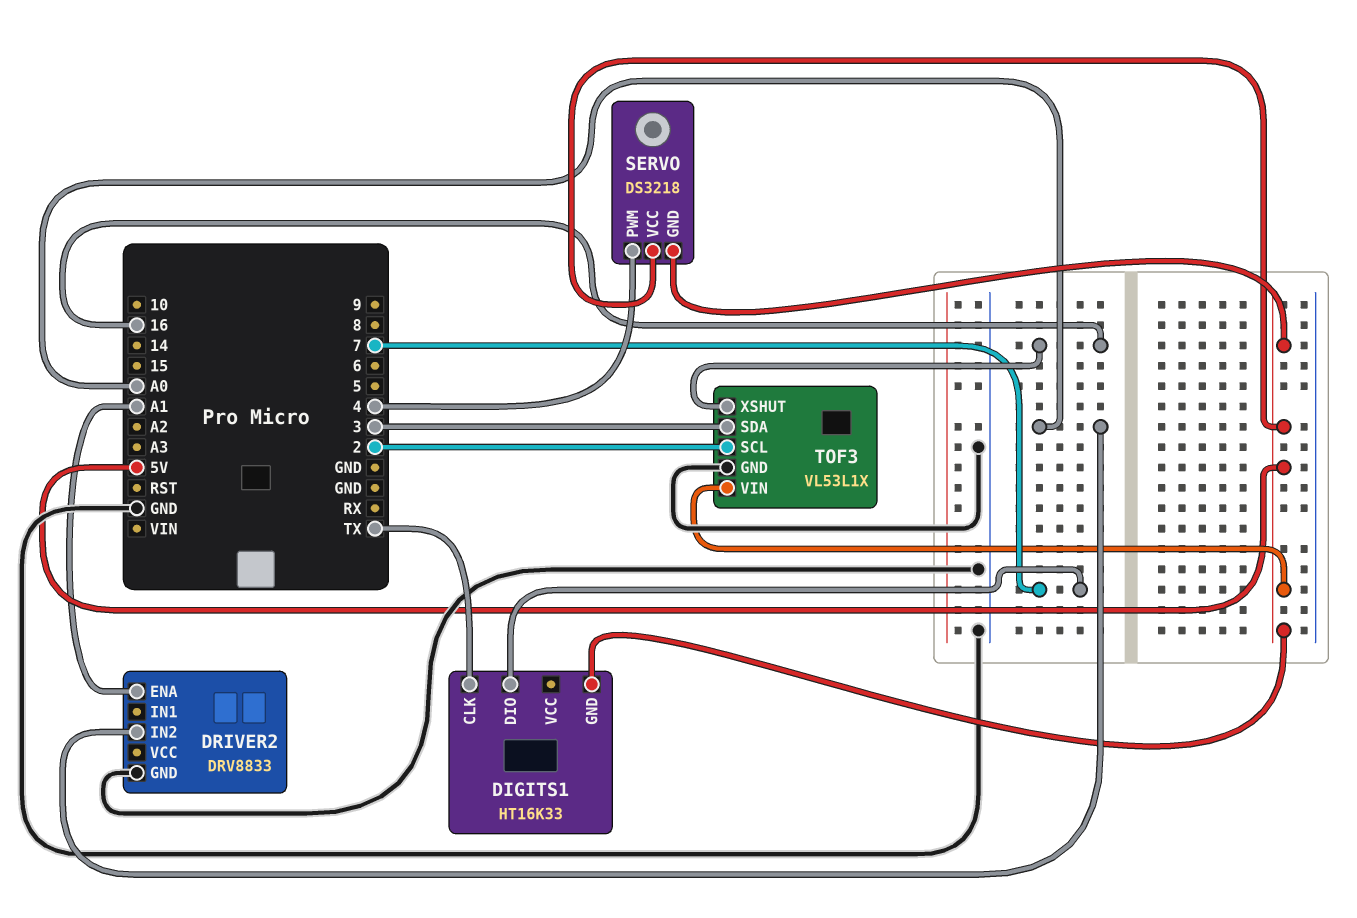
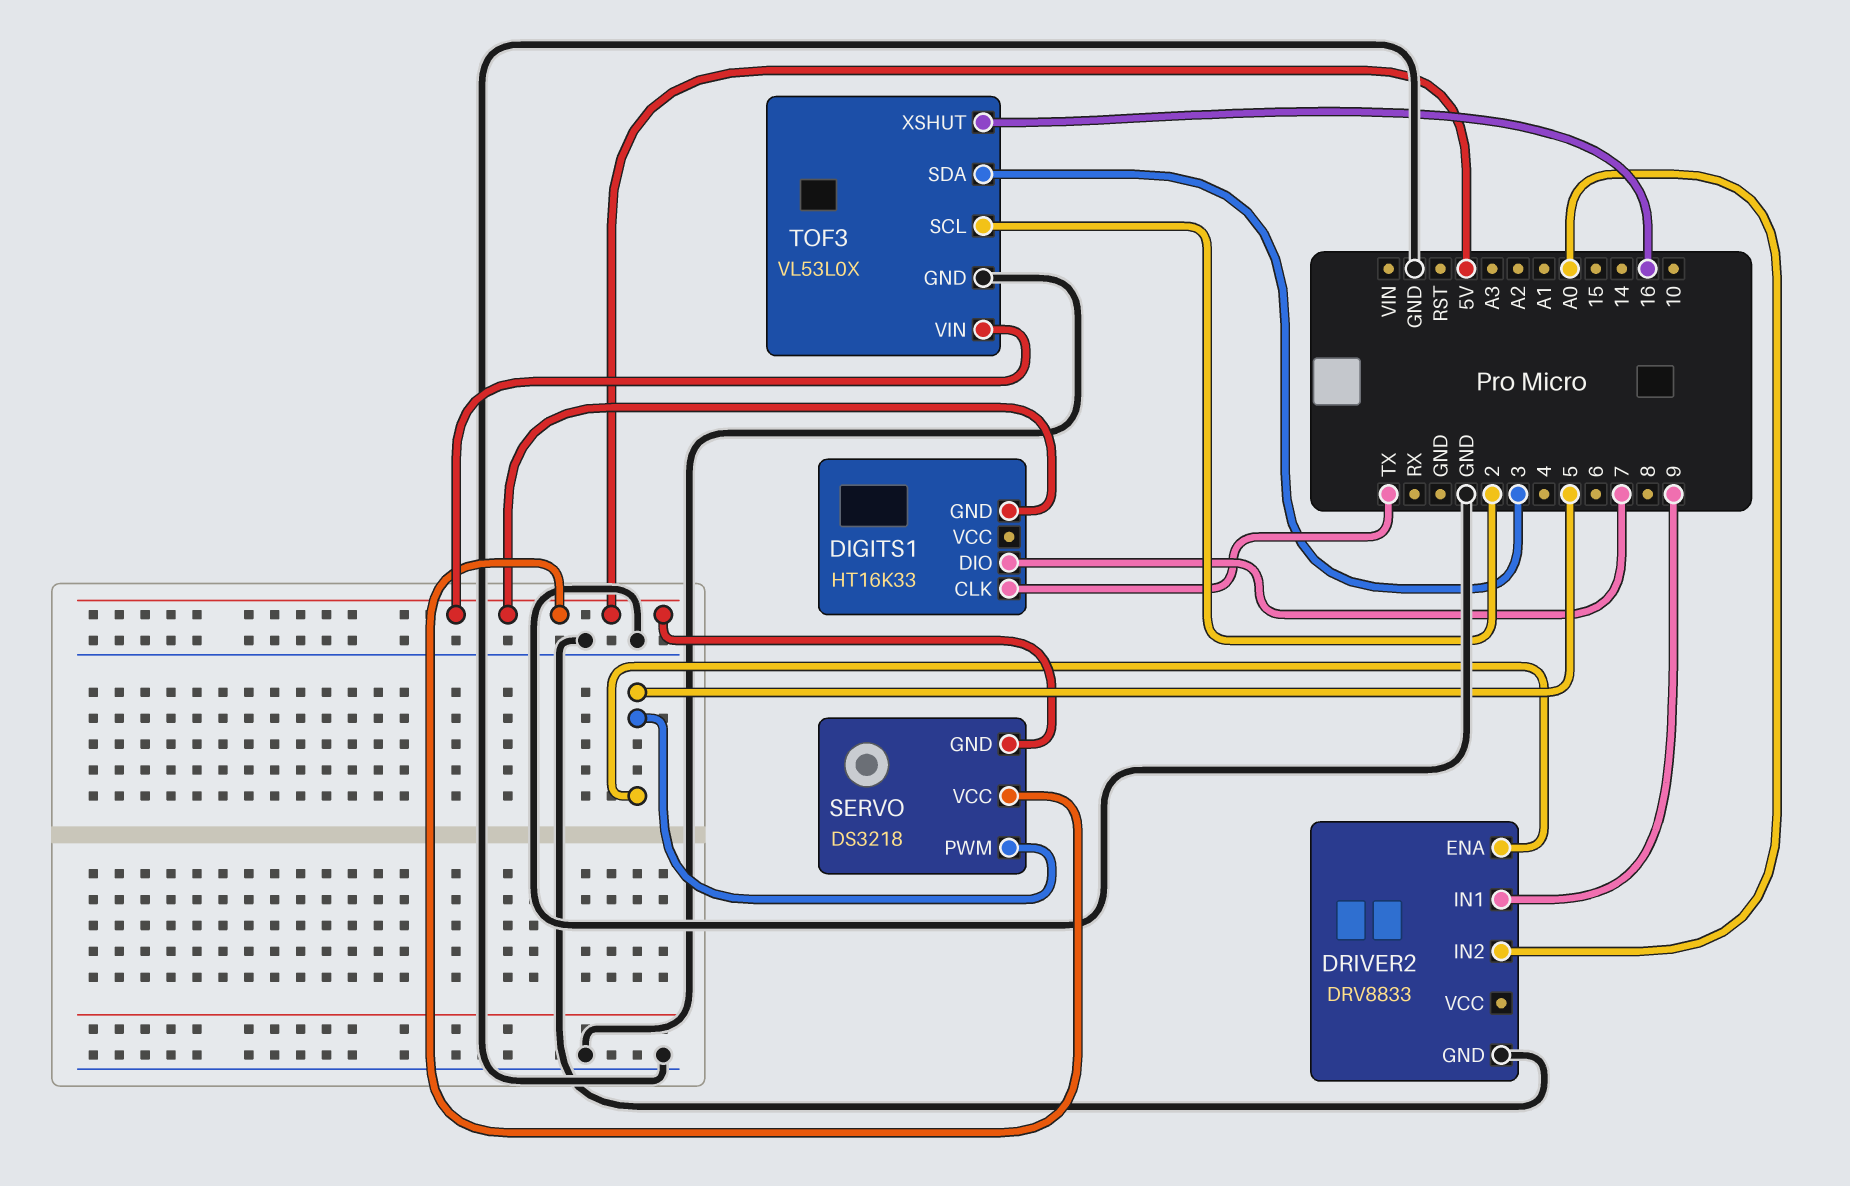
DRIVER2 pin ENA: A1 -> 5
DRIVER2 pin IN1: none -> 9
SERVO pin PWM: 4 -> 5
TOF3: VL53L1X -> VL53L0X

